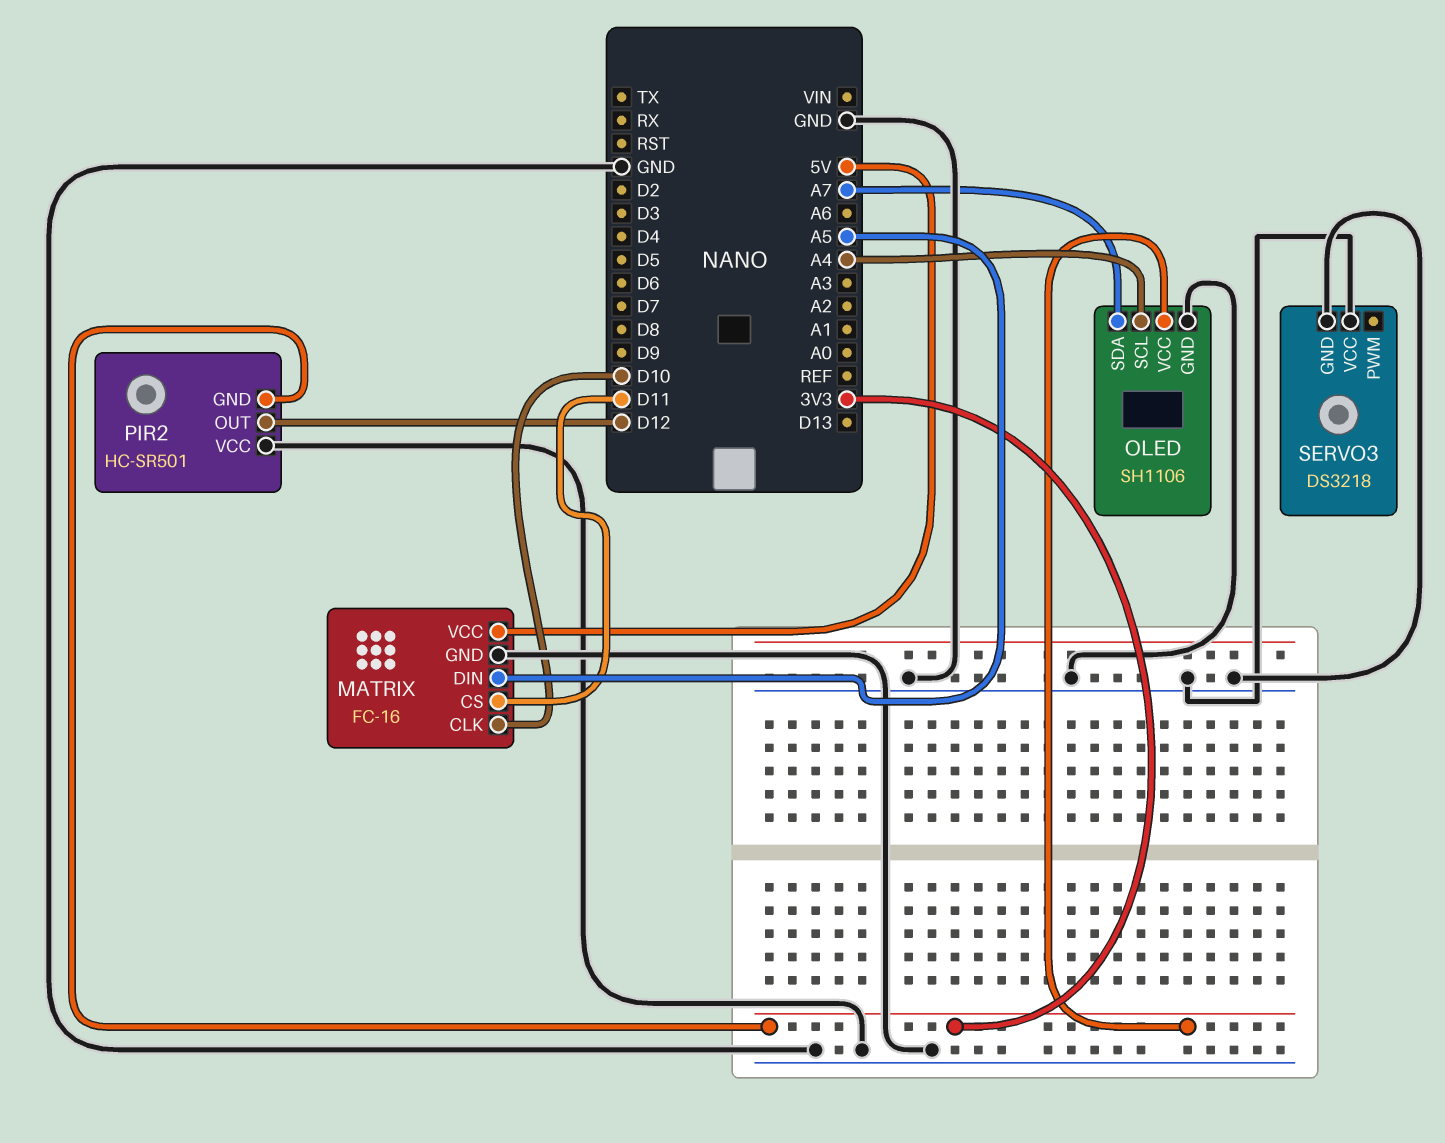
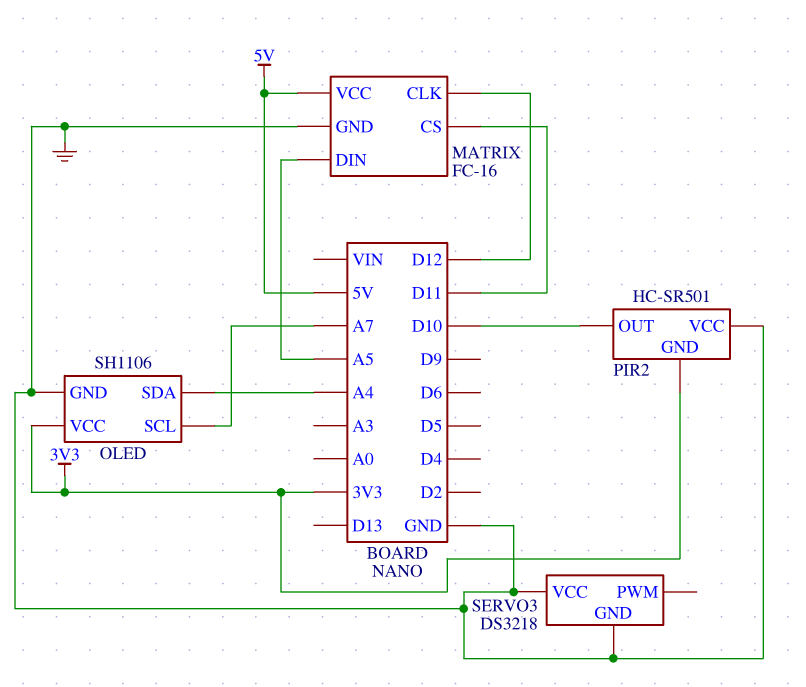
MATRIX pin CLK: D10 -> D12
OLED pin SCL: A4 -> A7
OLED pin SDA: A7 -> A4
PIR2 pin OUT: D12 -> D10

